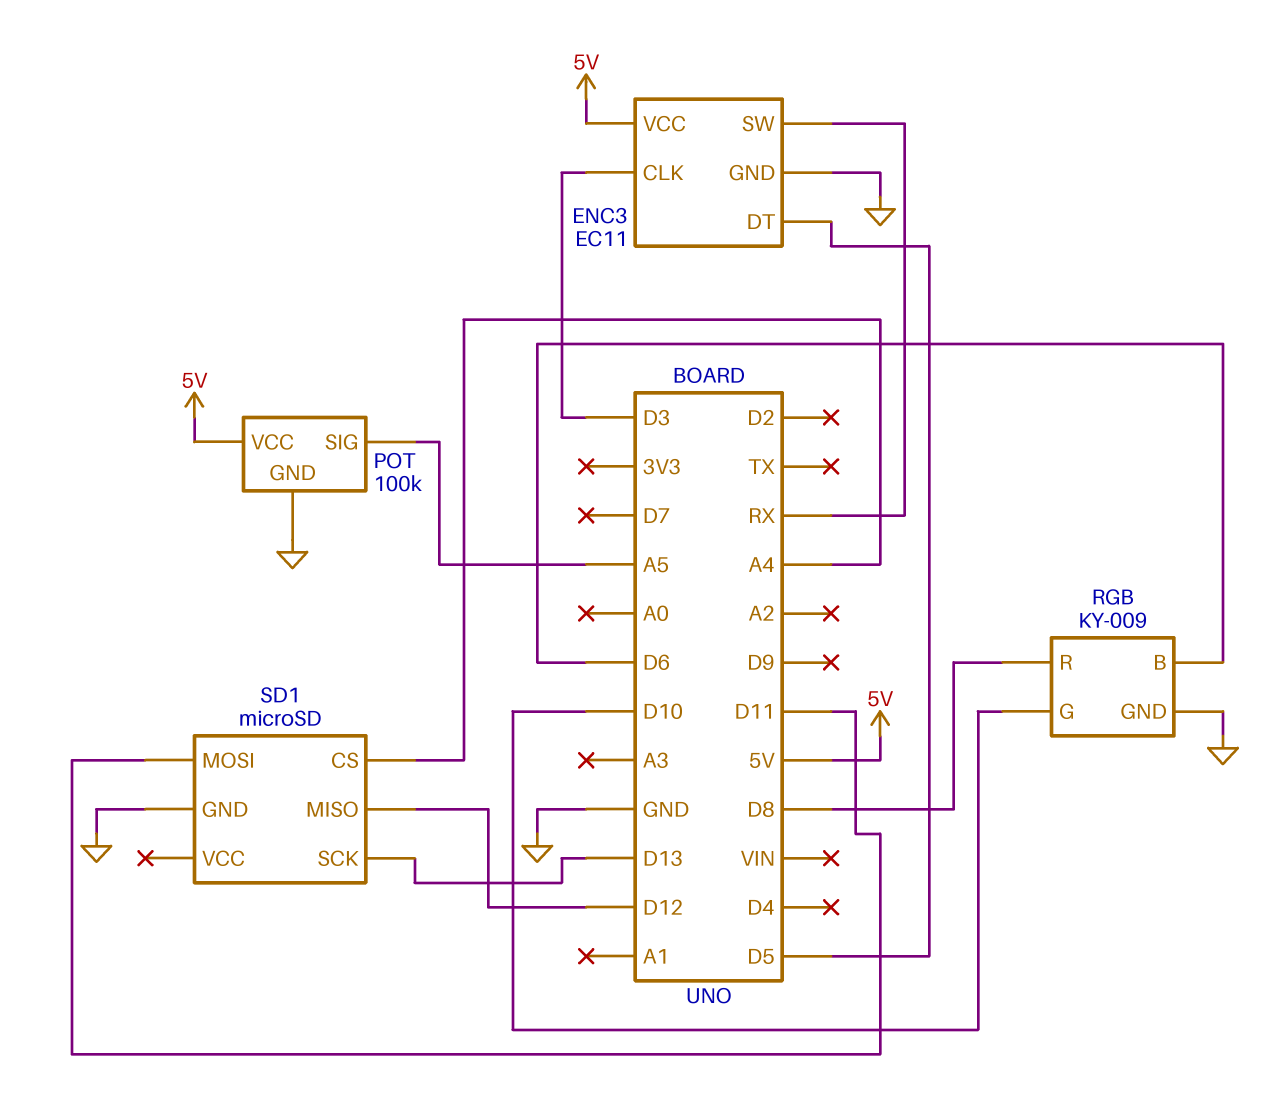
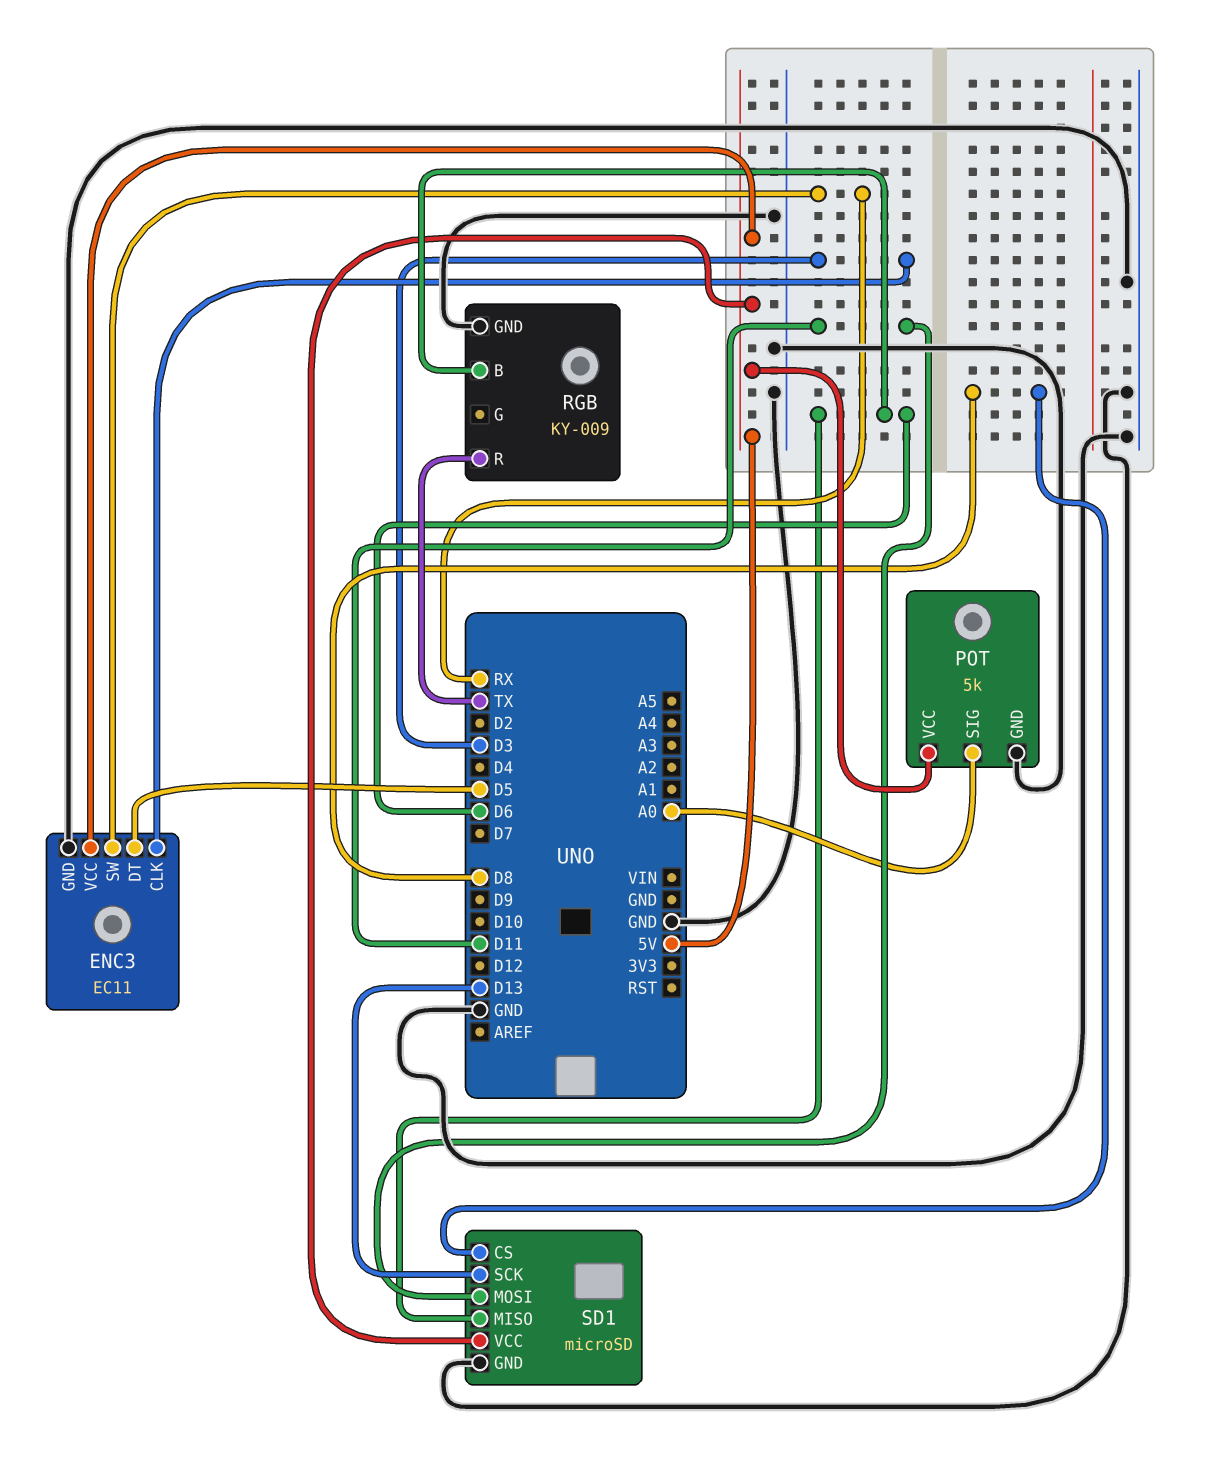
POT: 100k -> 5k
POT pin SIG: A5 -> A0
RGB pin G: D10 -> none
RGB pin R: D8 -> TX
SD1 pin CS: A4 -> D8
SD1 pin MISO: D12 -> D6
SD1 pin VCC: none -> 5V

